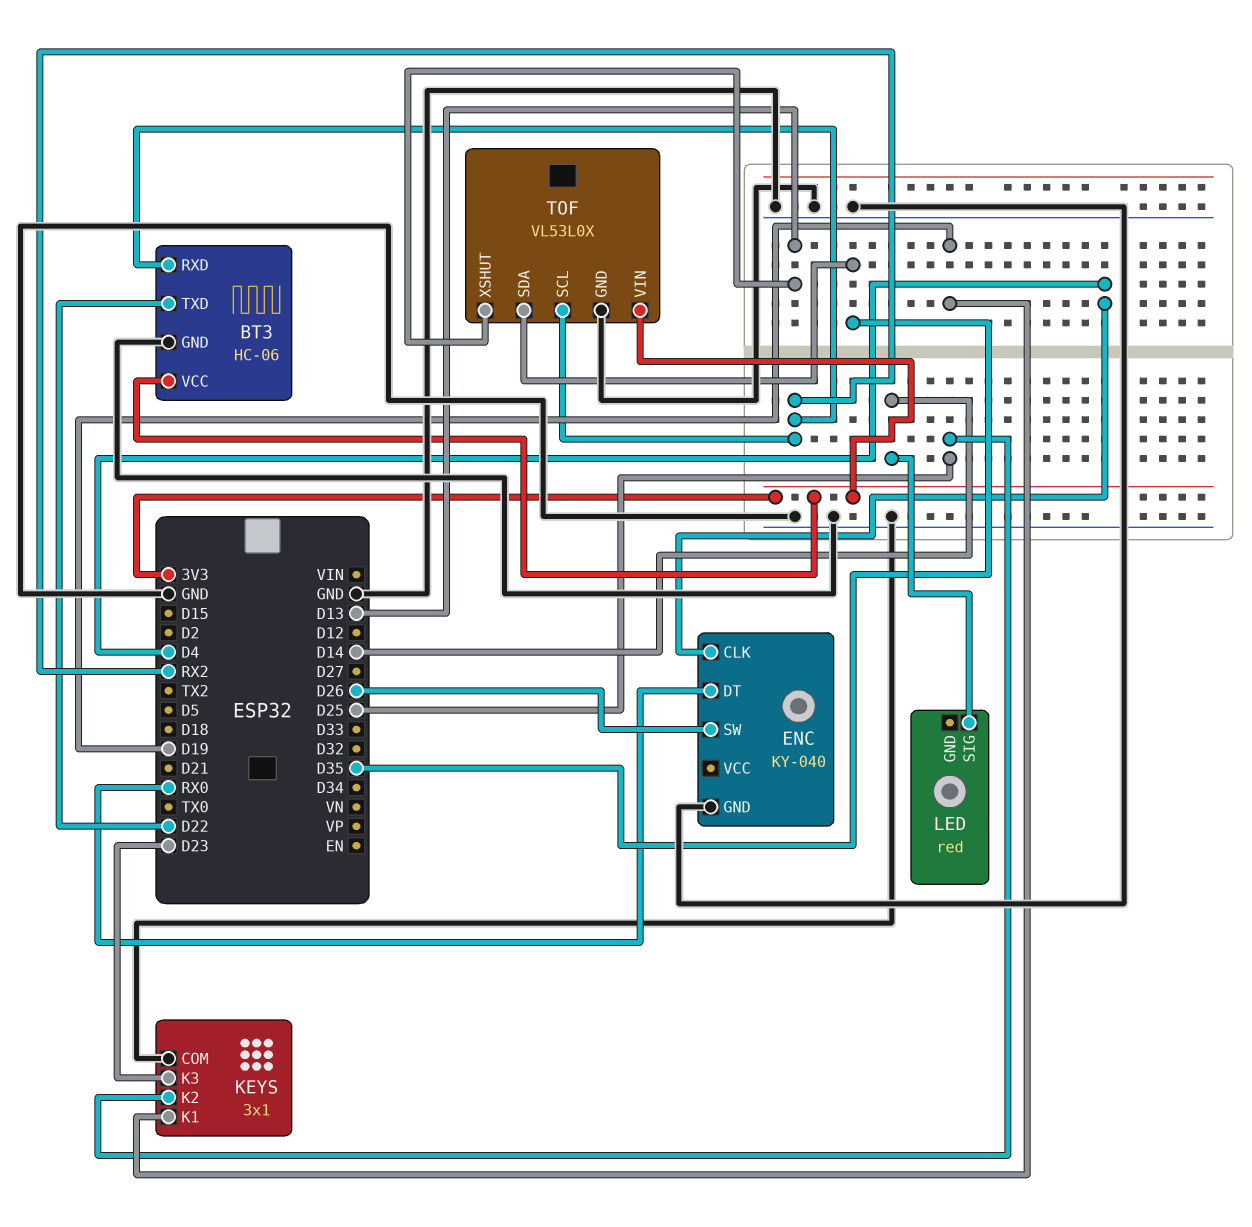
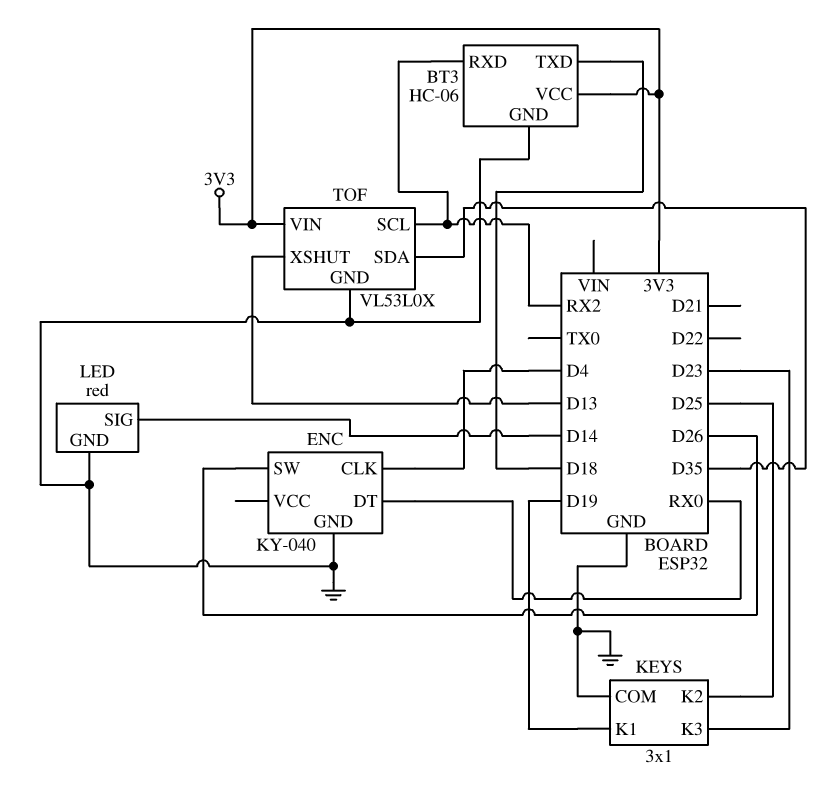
BT3 pin TXD: D22 -> D18
LED pin GND: none -> GND

